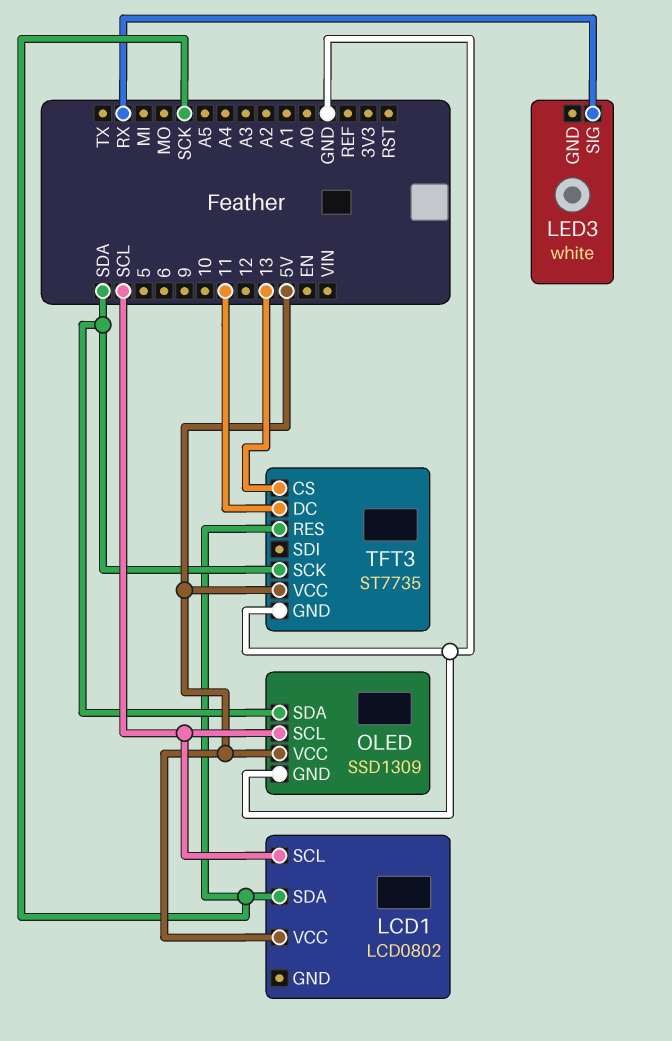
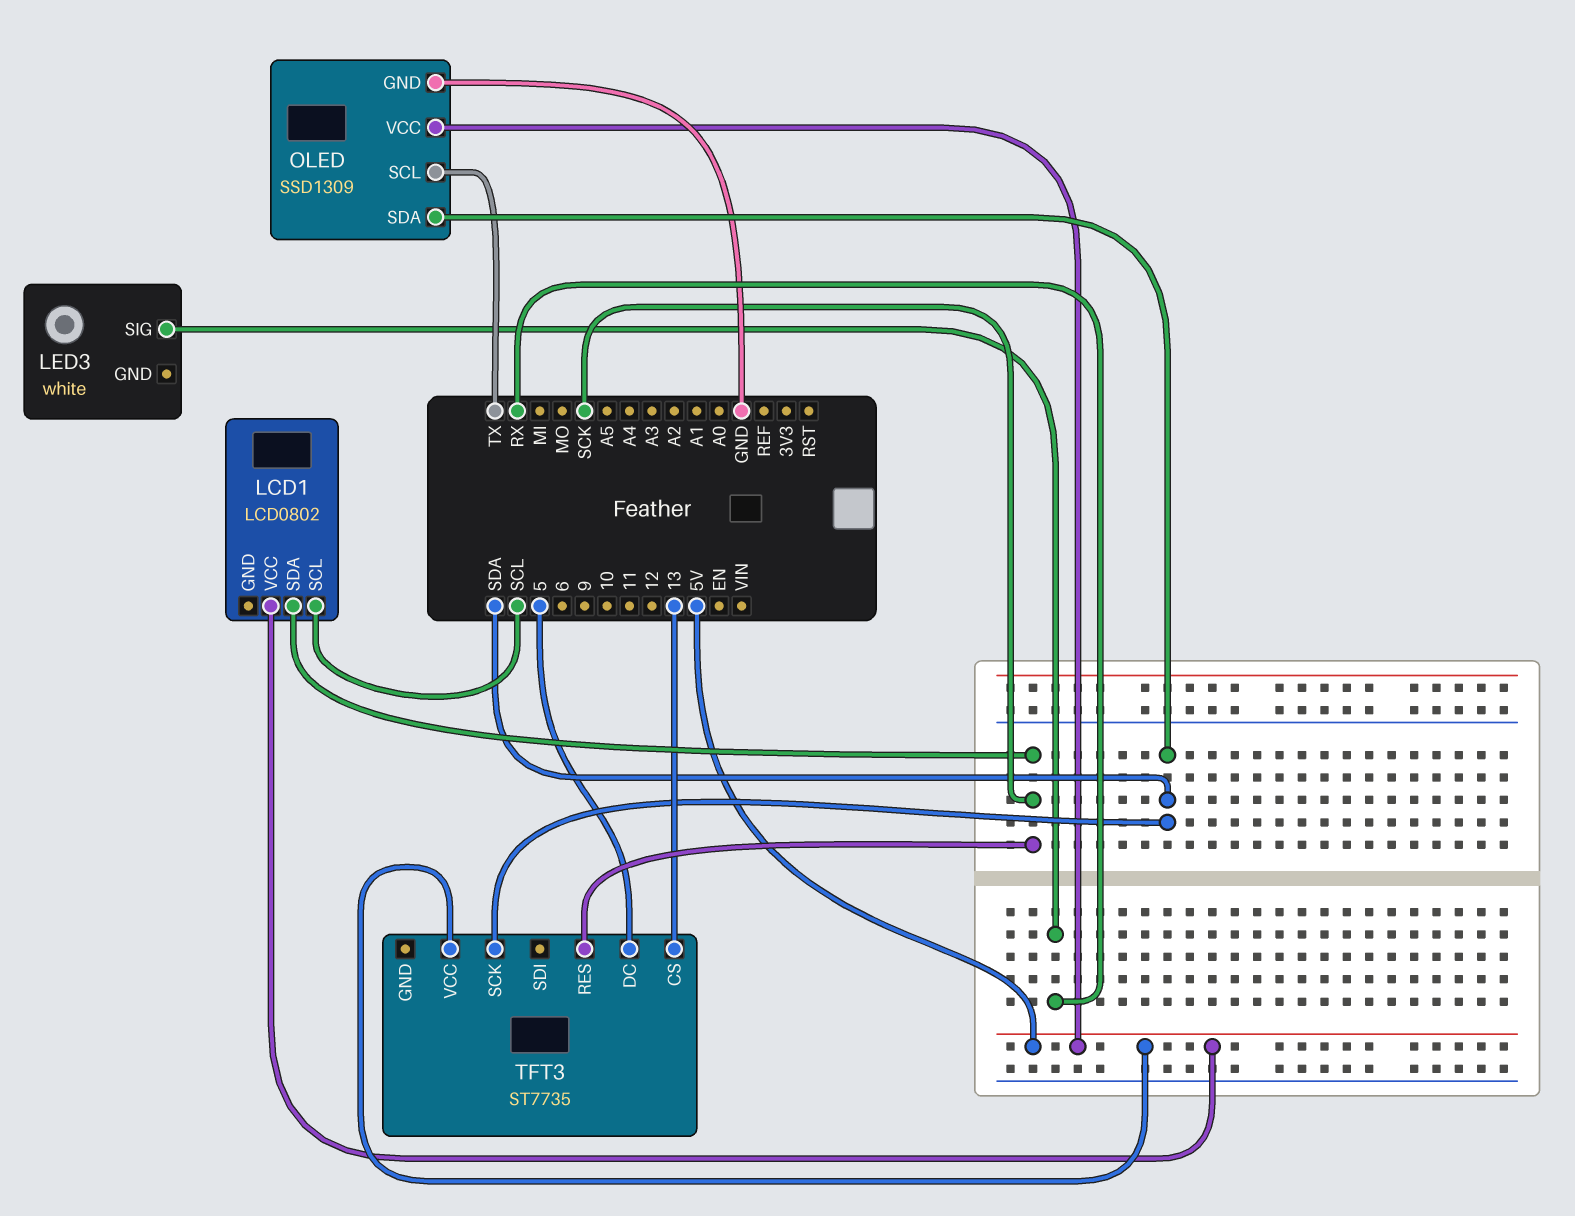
OLED pin SCL: SCL -> TX
TFT3 pin DC: 11 -> 5
TFT3 pin GND: GND -> none

